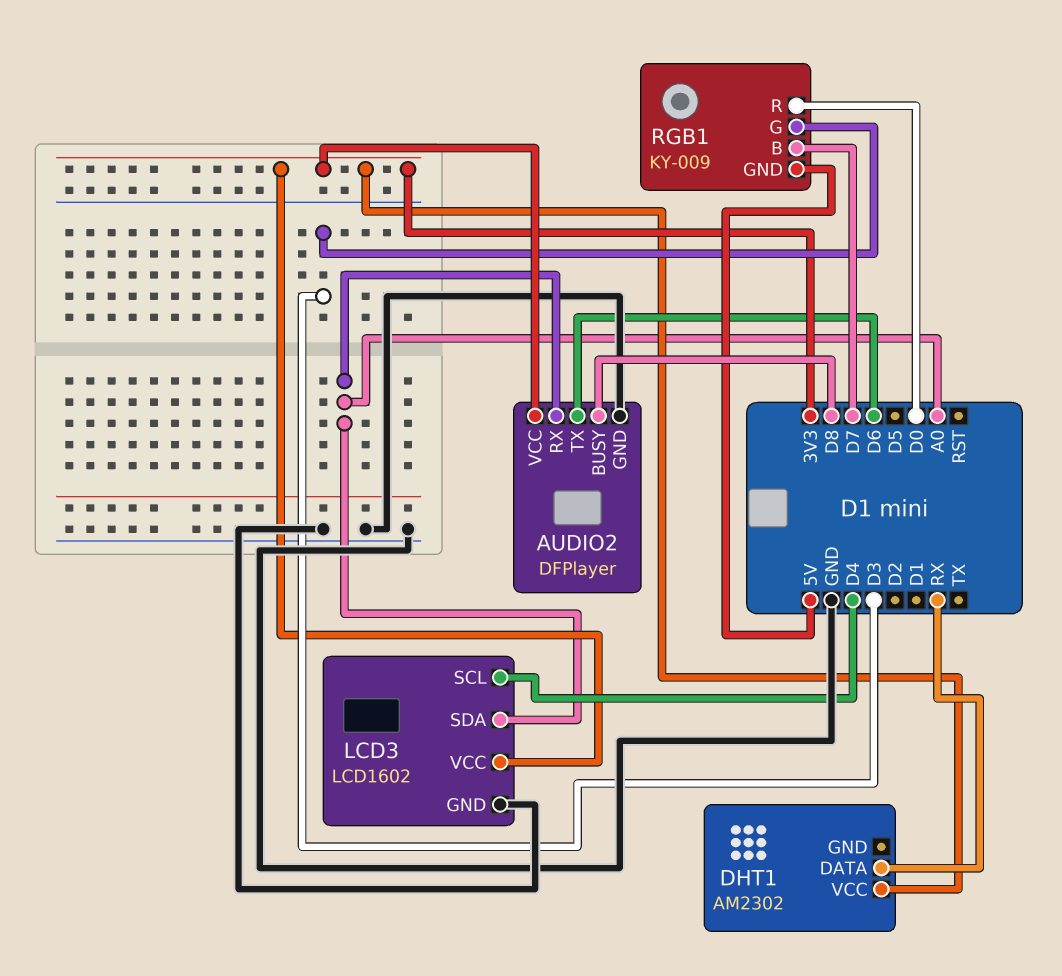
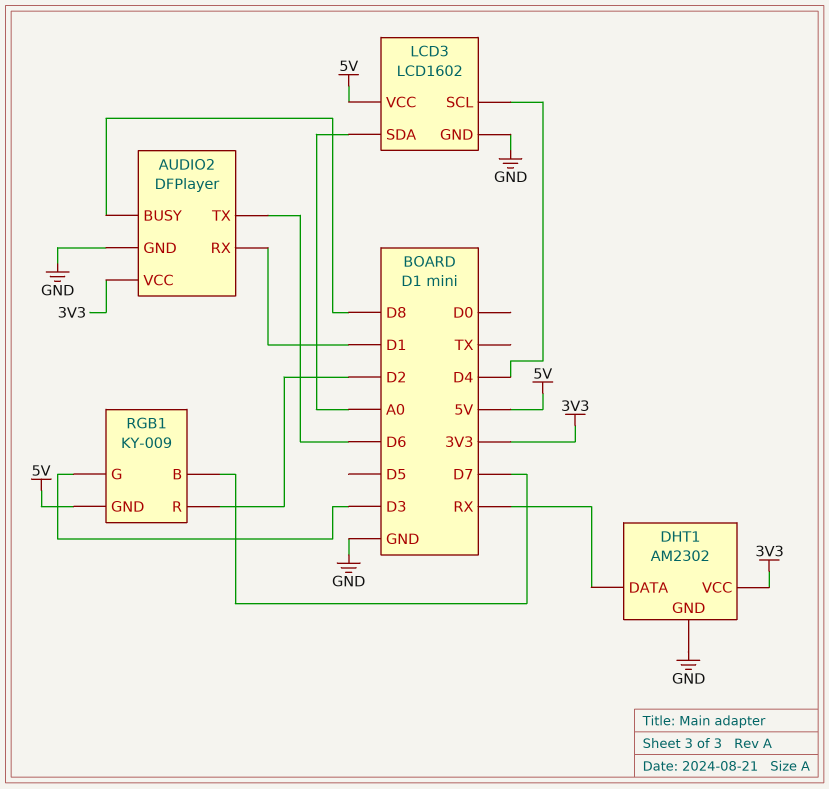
AUDIO2 pin RX: A0 -> D1
DHT1 pin GND: none -> GND
LCD3 pin VCC: 3V3 -> 5V
RGB1 pin R: D0 -> D2

